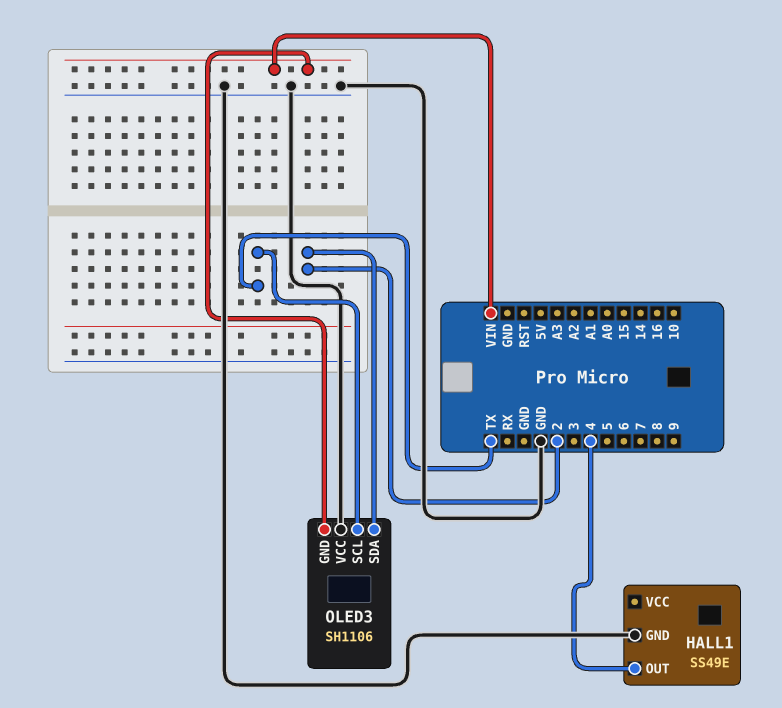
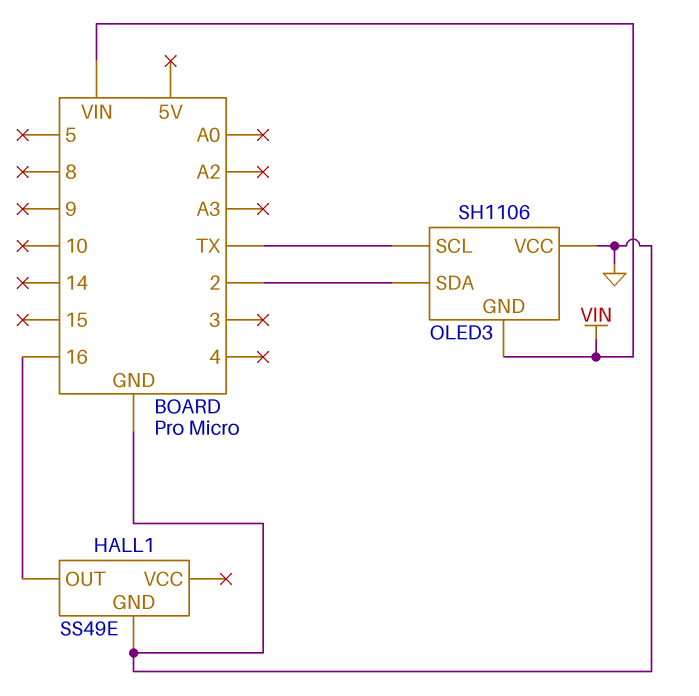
HALL1 pin OUT: 4 -> 16

